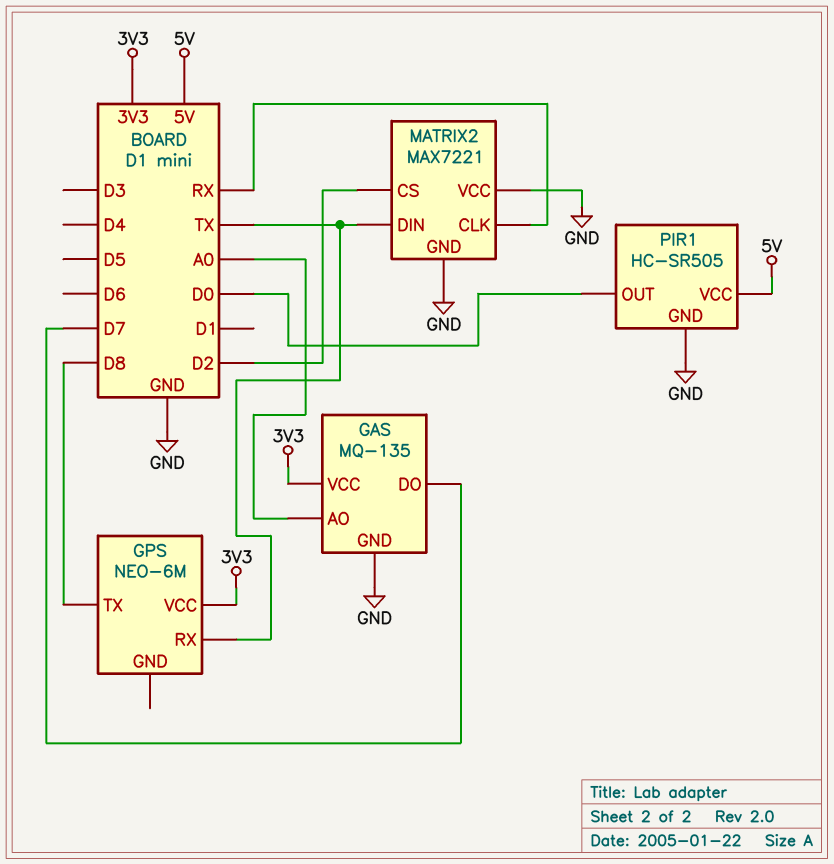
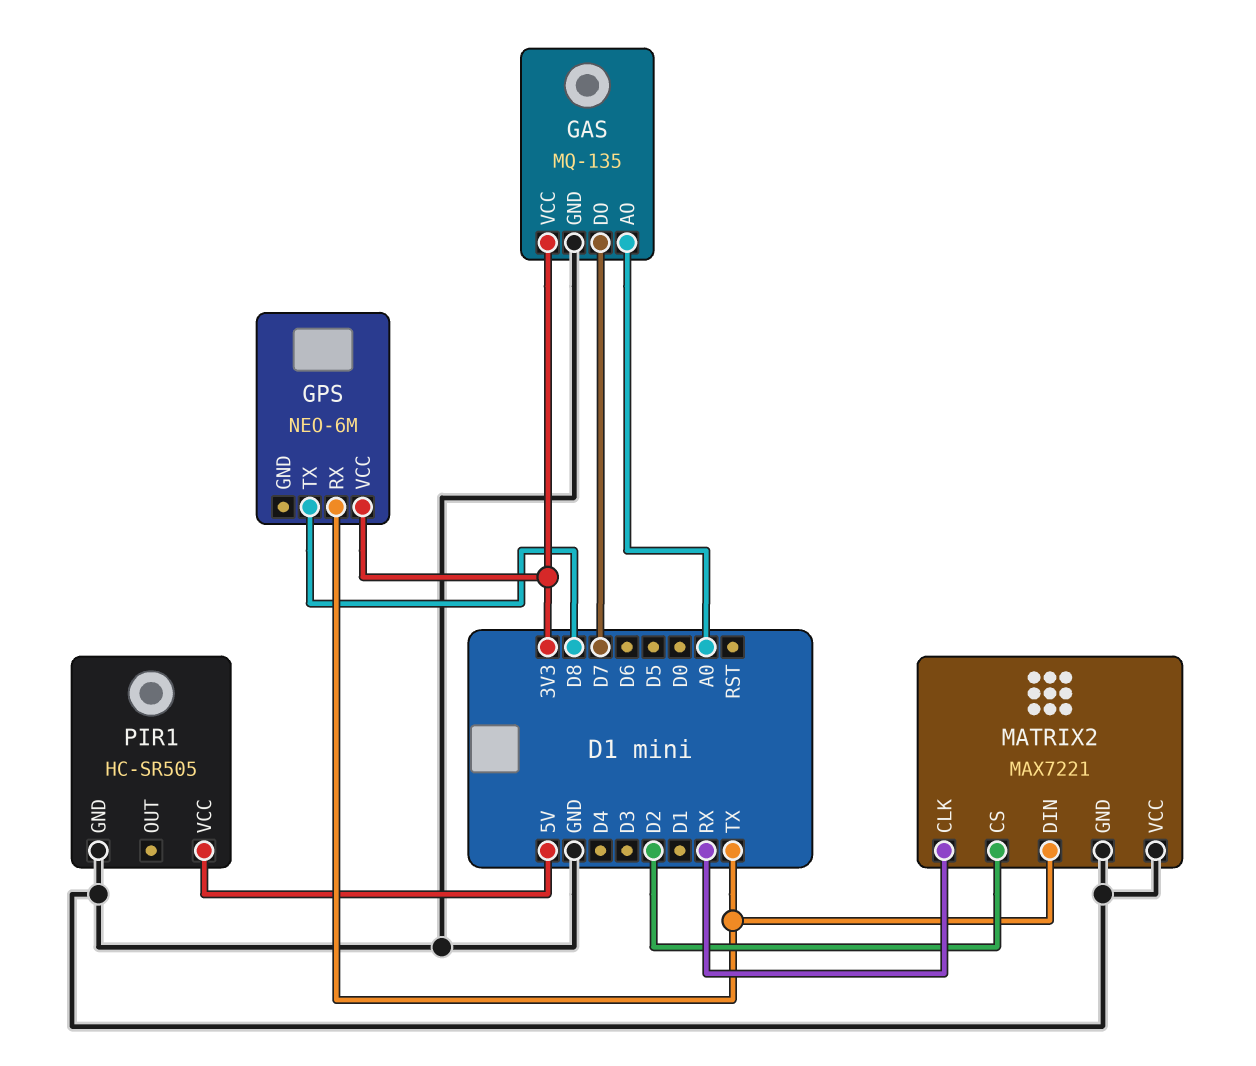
PIR1 pin OUT: D0 -> none

